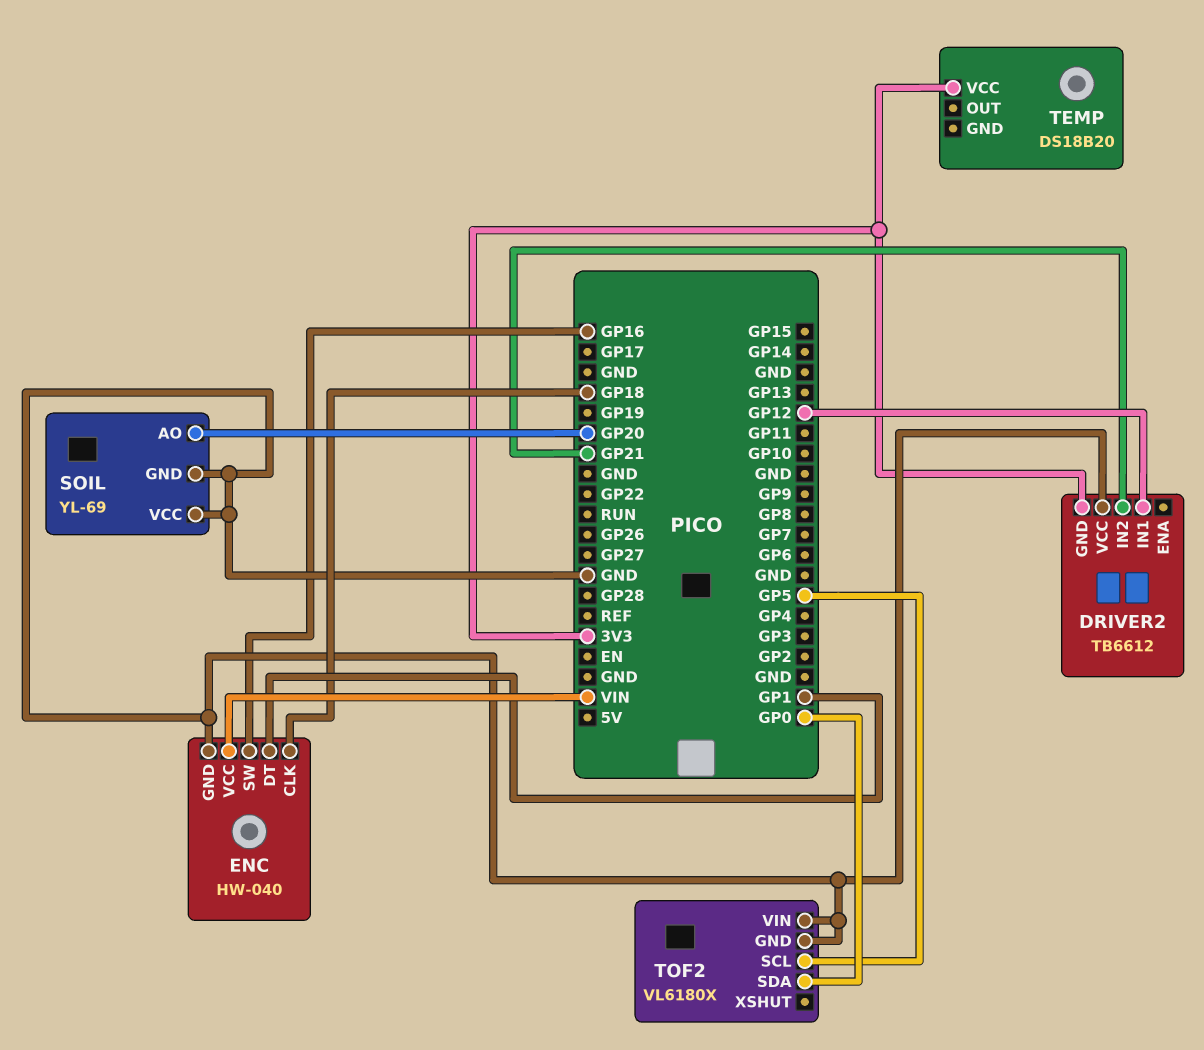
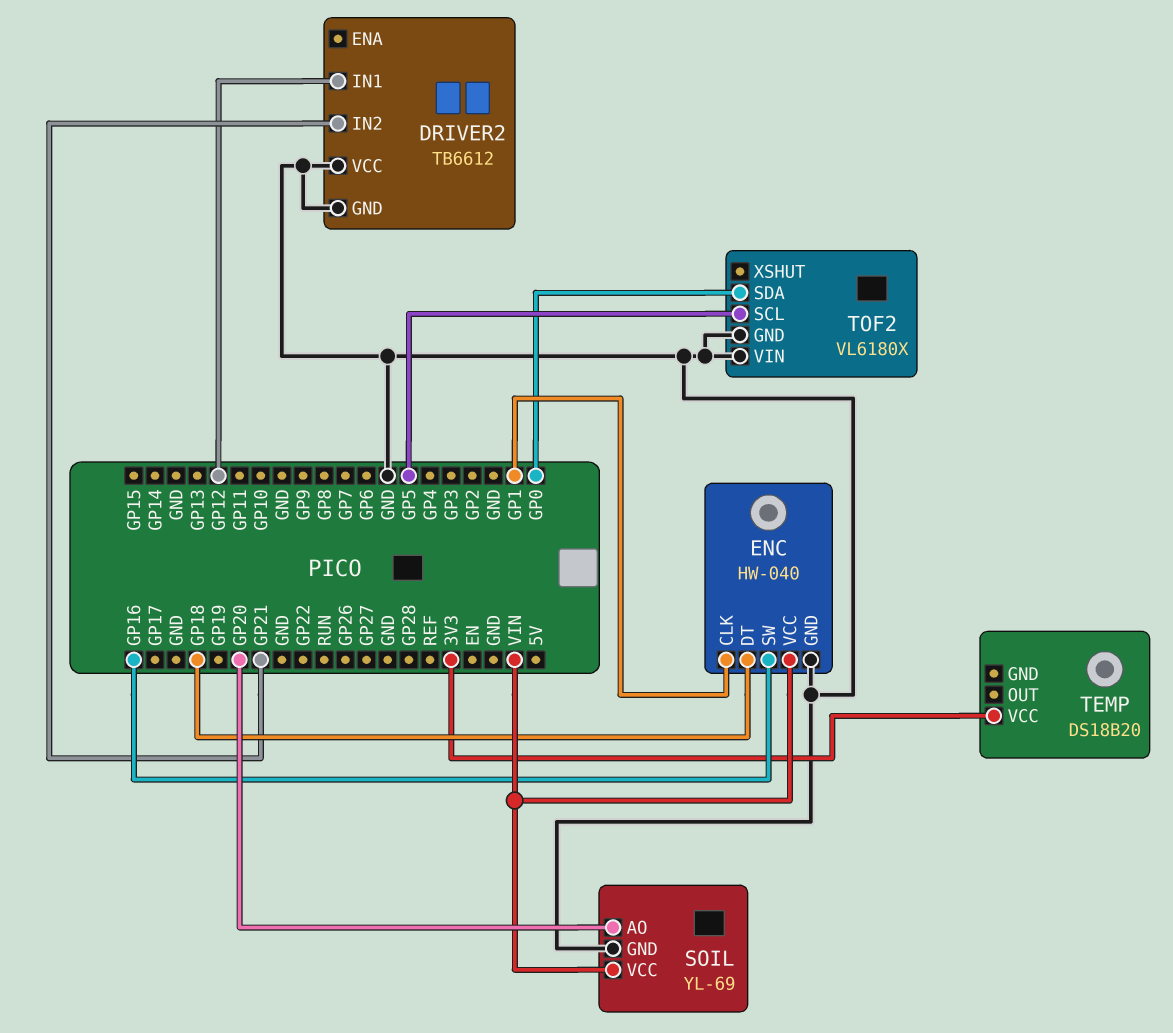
DRIVER2 pin GND: 3V3 -> GND
ENC pin CLK: GP18 -> GP1
ENC pin DT: GP1 -> GP18
SOIL pin VCC: GND -> VIN

